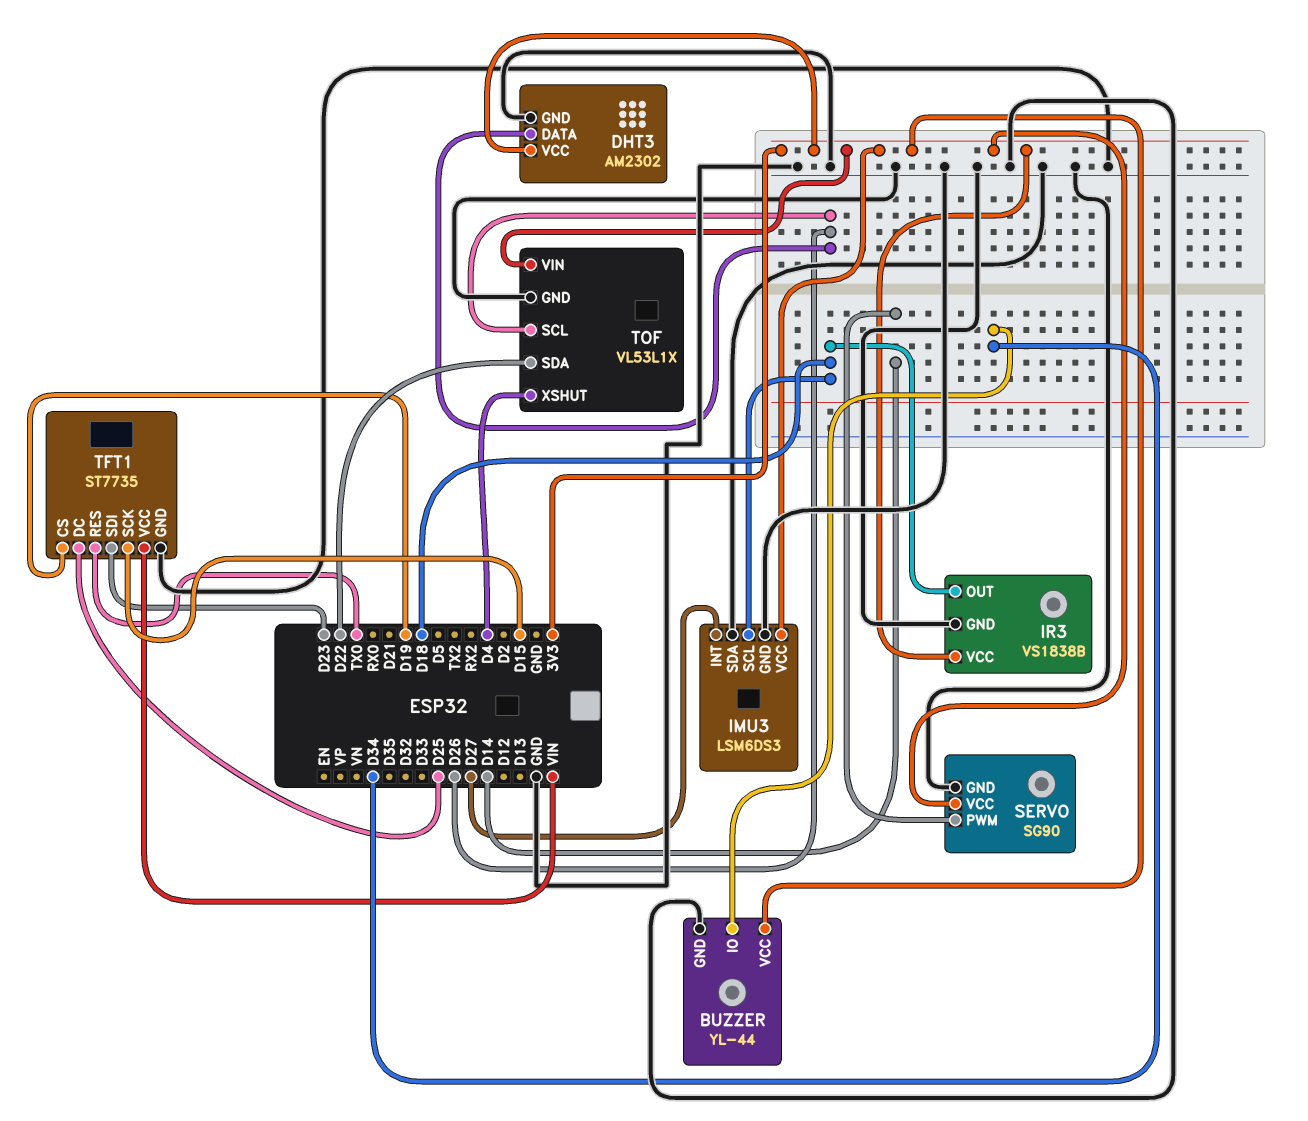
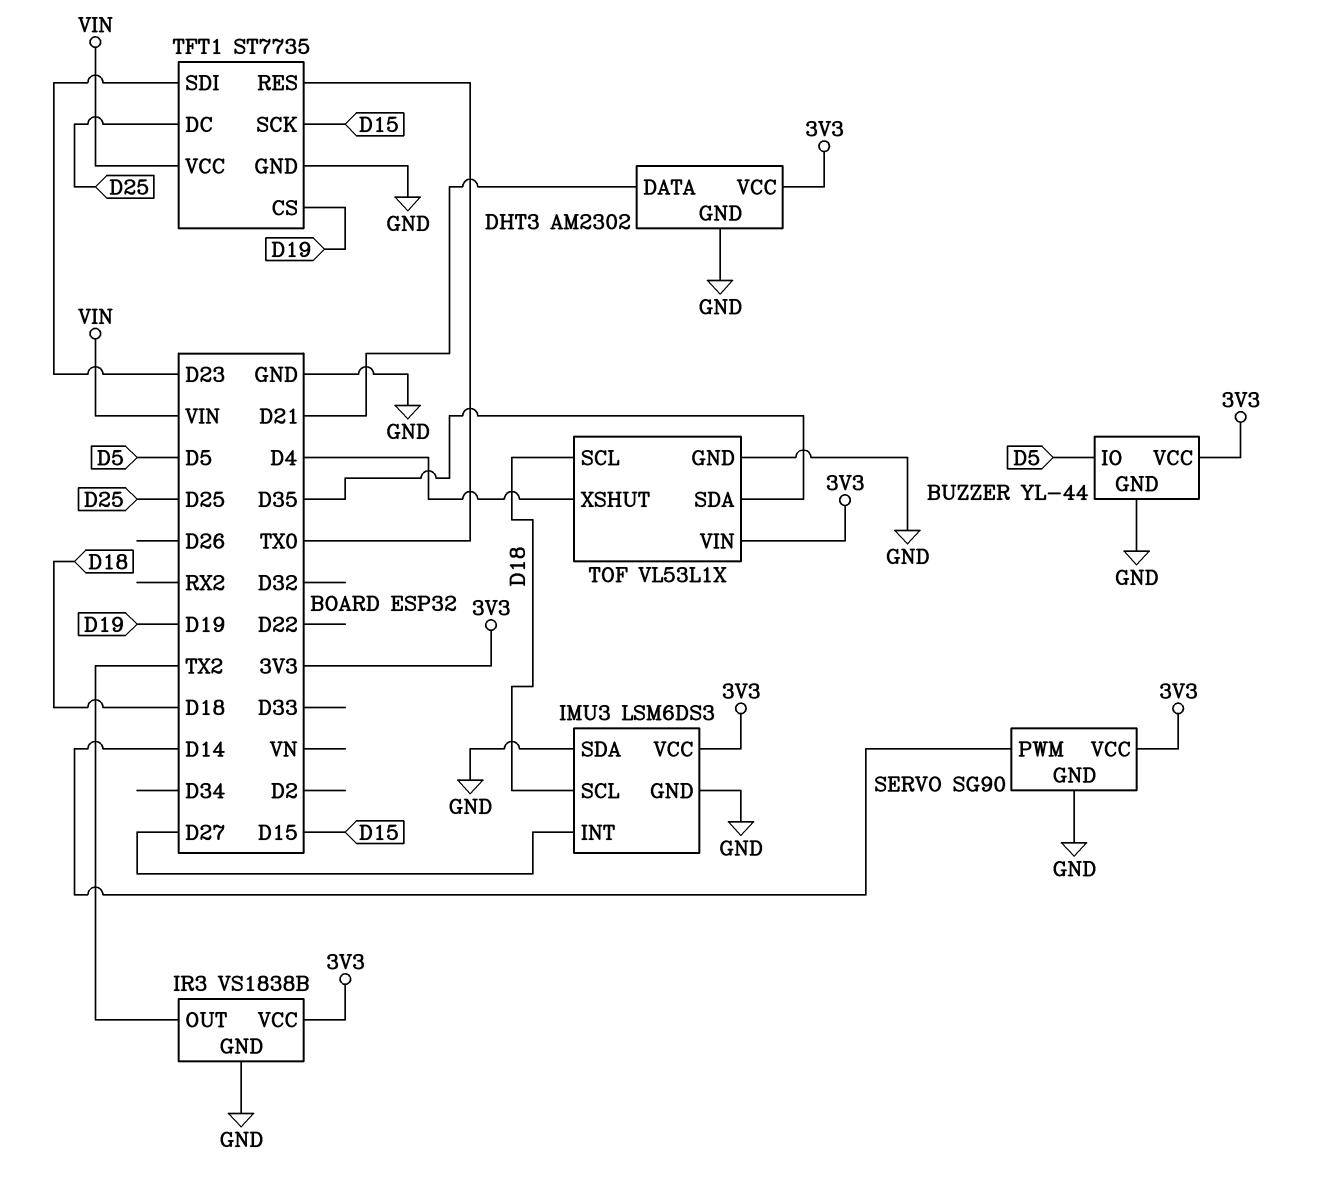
BUZZER pin IO: D34 -> D5
DHT3 pin DATA: D26 -> D21
IR3 pin OUT: D18 -> TX2
TOF pin SCL: D26 -> D18
TOF pin SDA: D22 -> D35

